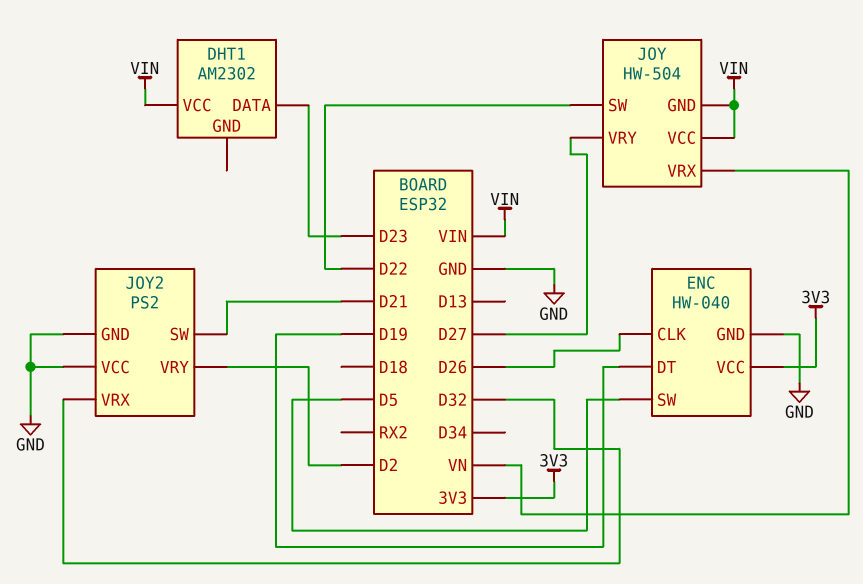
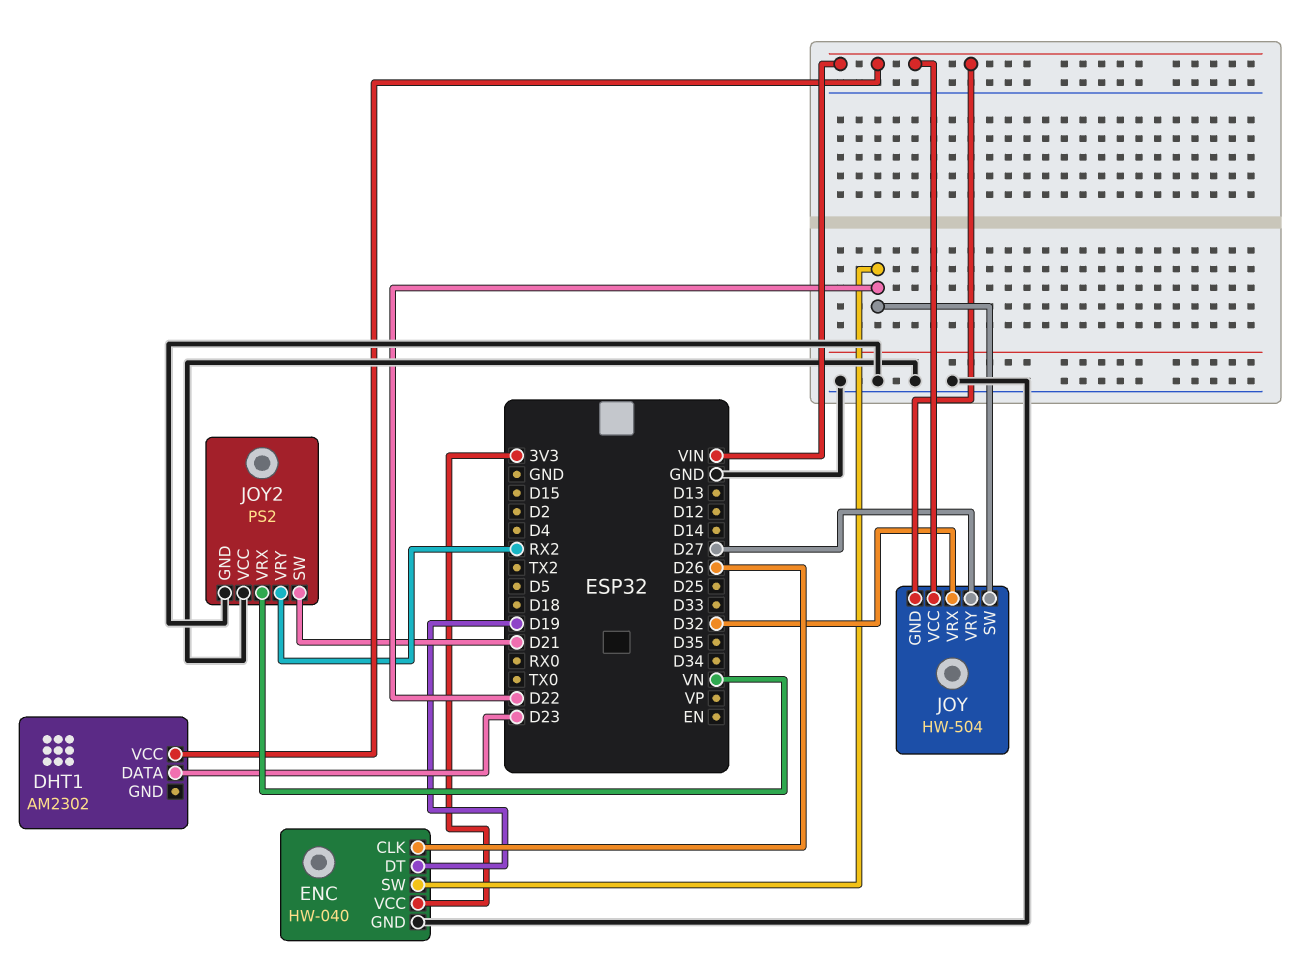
ENC pin SW: D5 -> D22
JOY pin VRX: VN -> D32
JOY2 pin VRX: D32 -> VN
JOY2 pin VRY: D2 -> RX2

